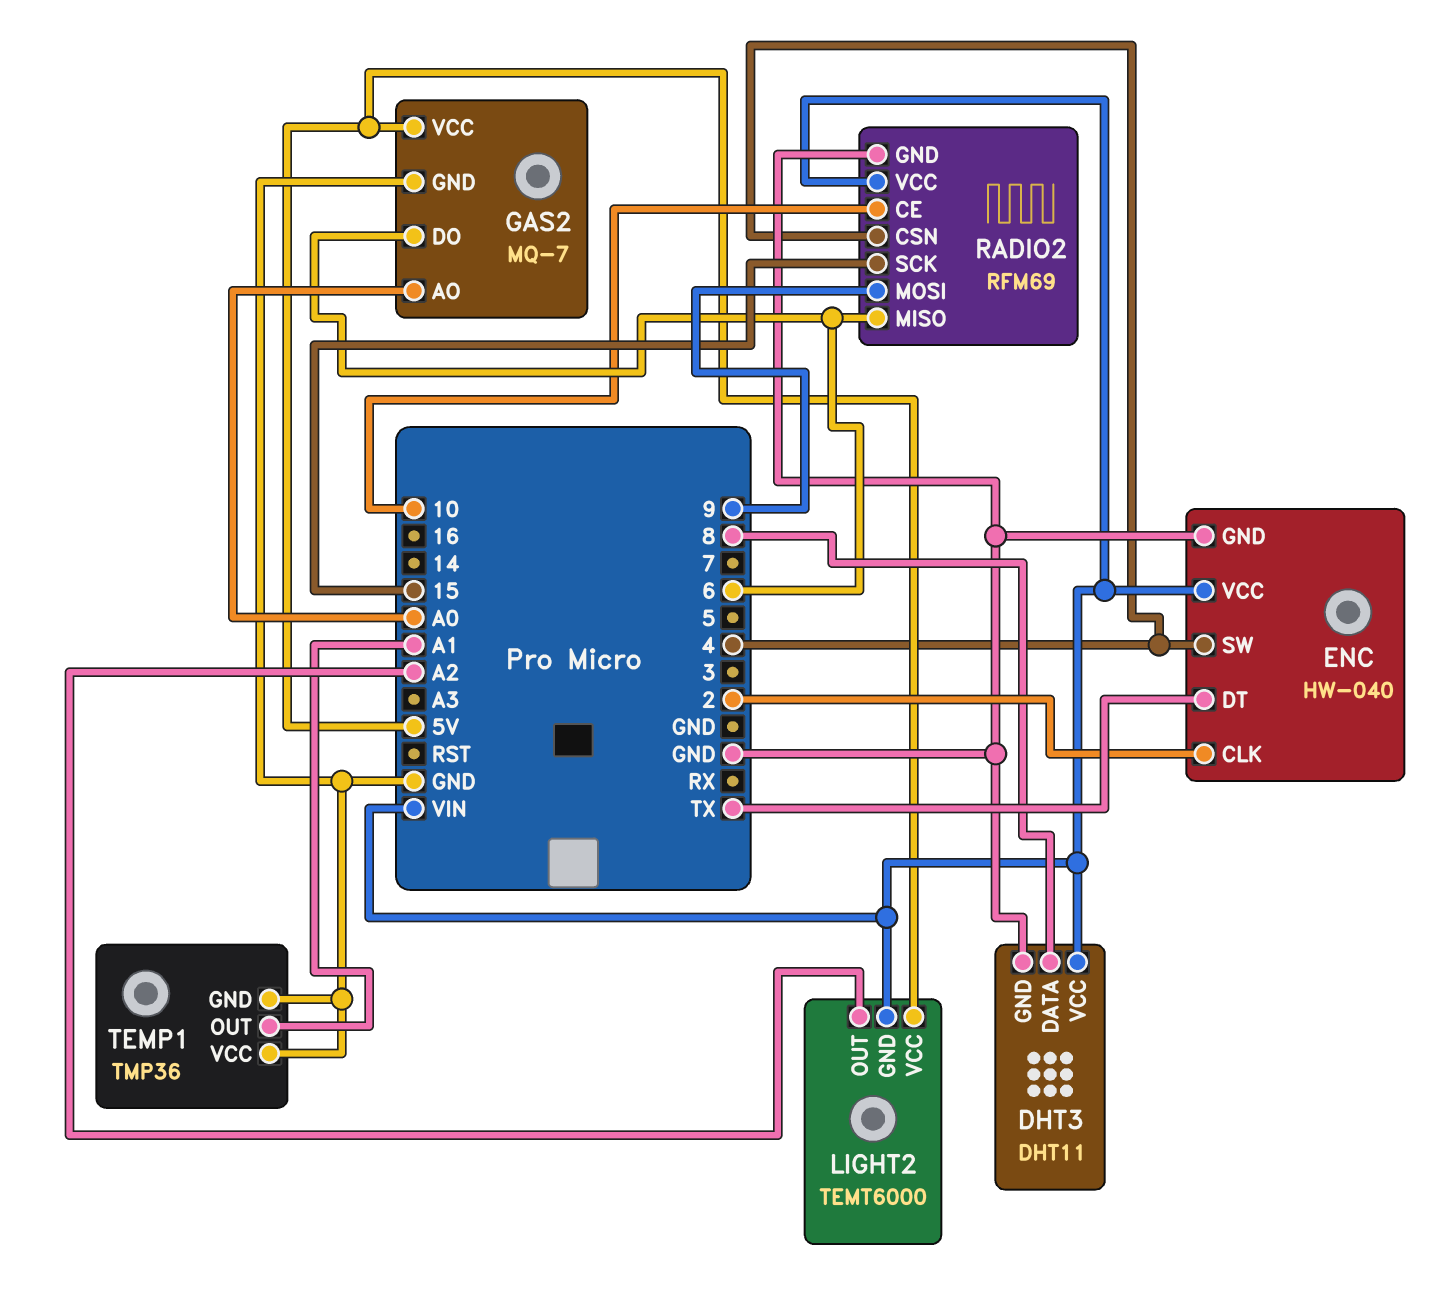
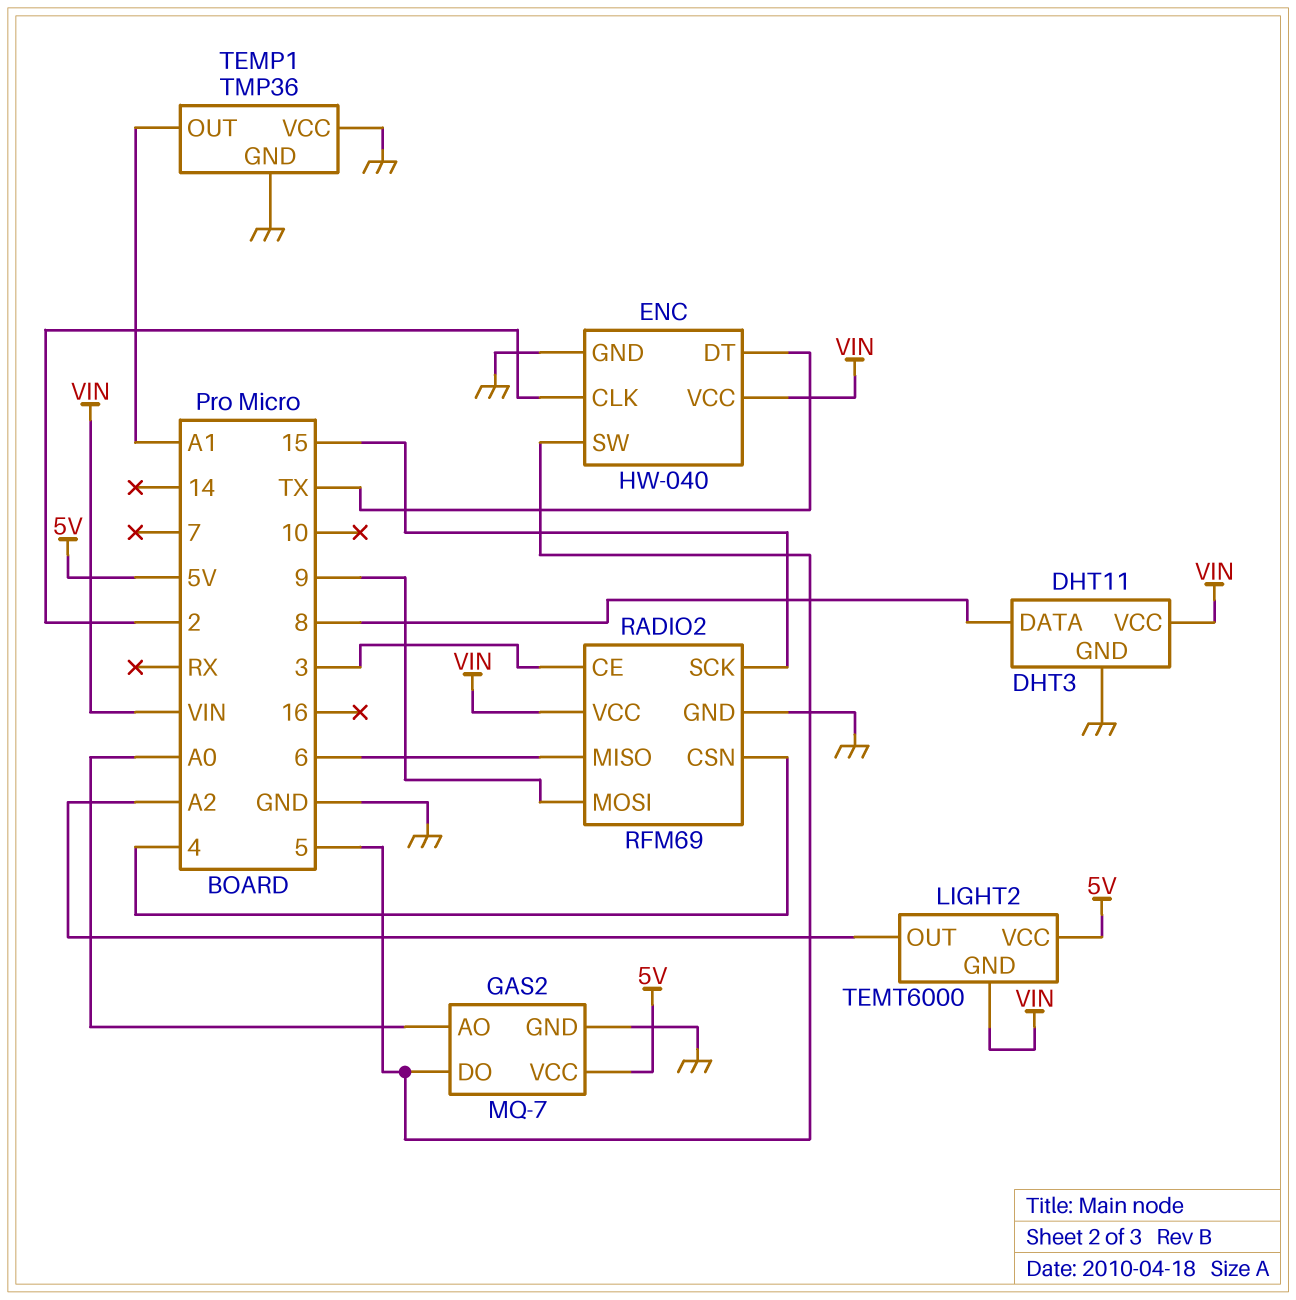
ENC pin SW: 4 -> 5
GAS2 pin DO: 6 -> 5
RADIO2 pin CE: 10 -> 3

